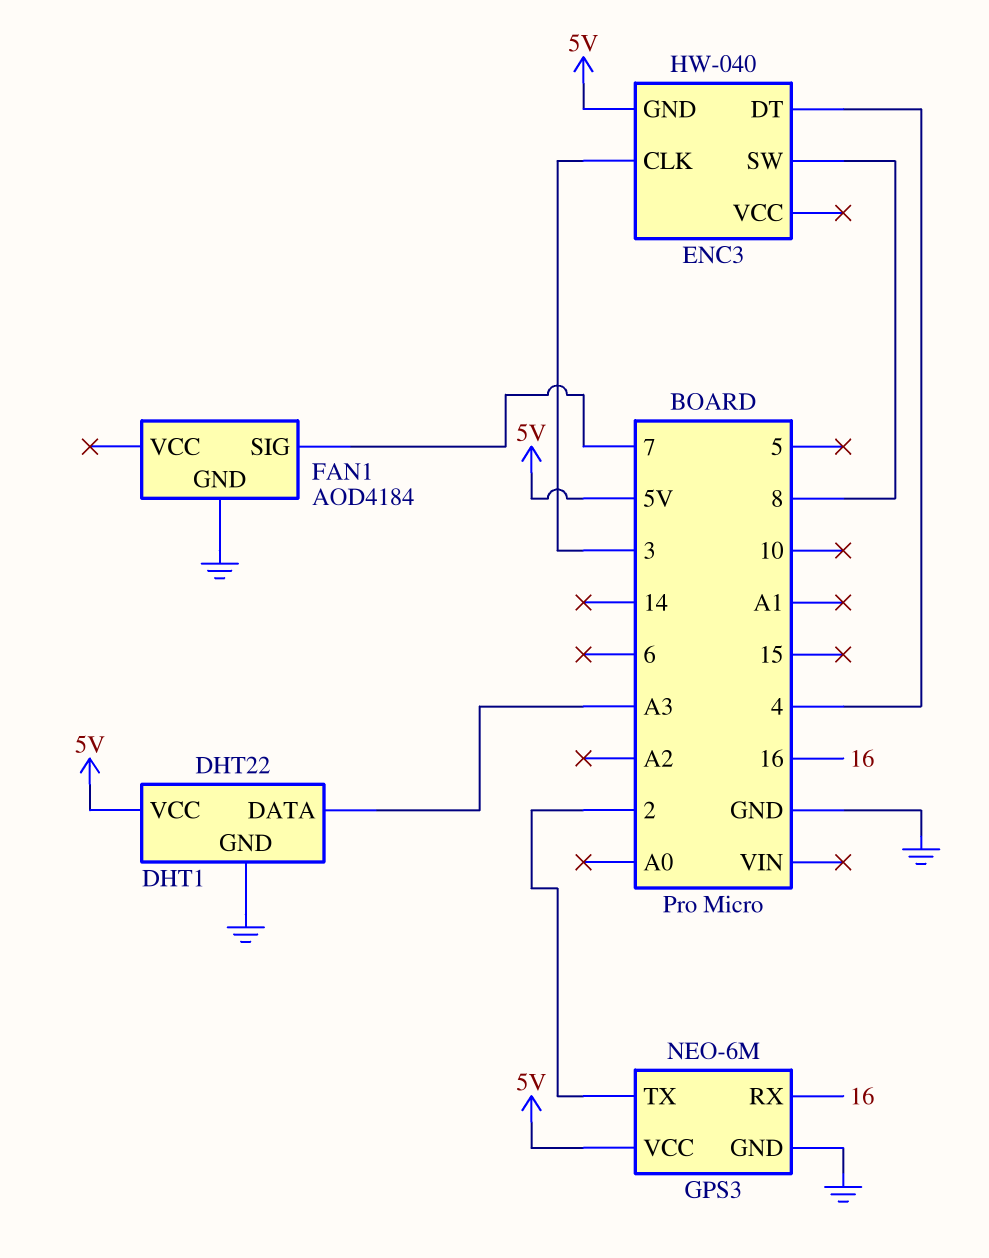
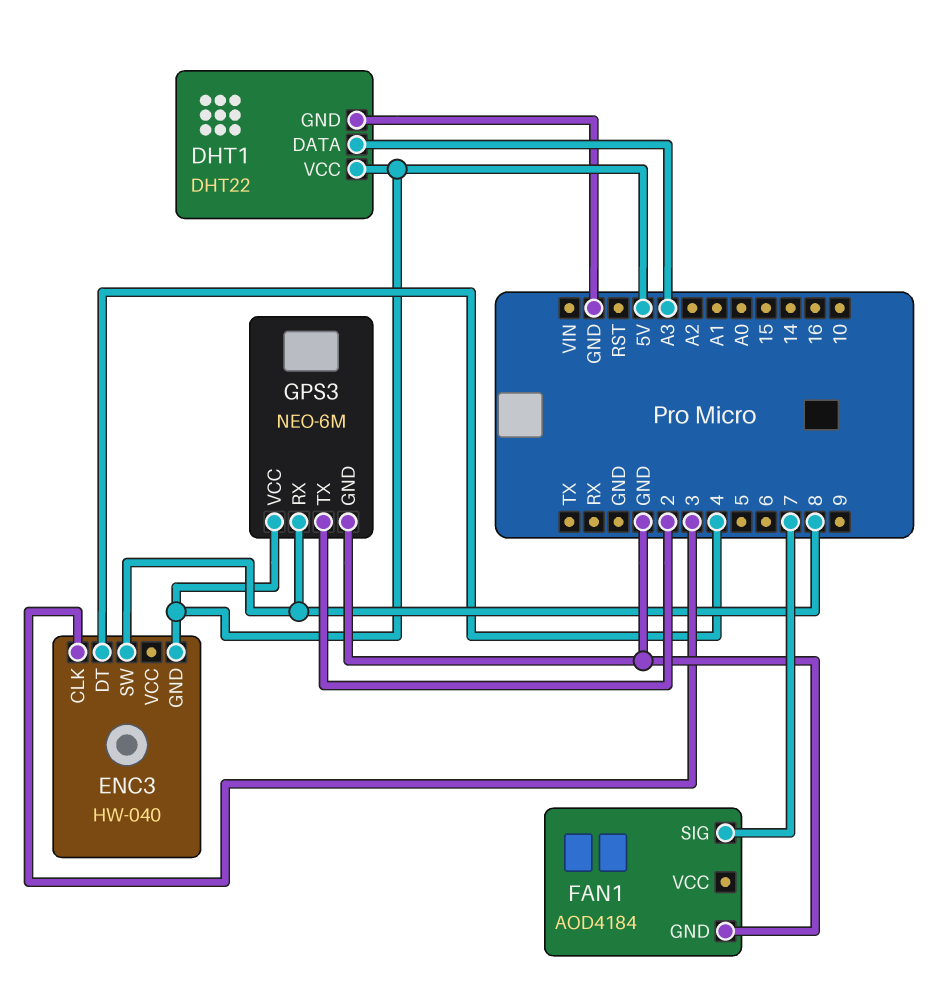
GPS3 pin RX: 16 -> 8

